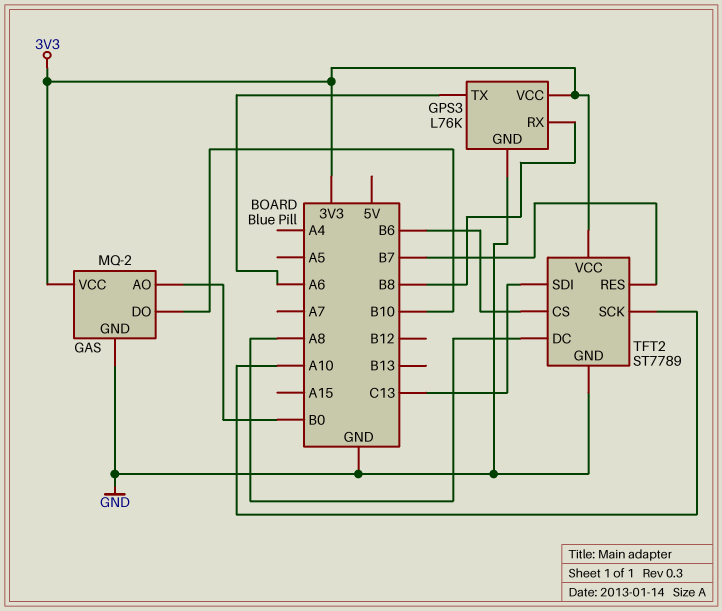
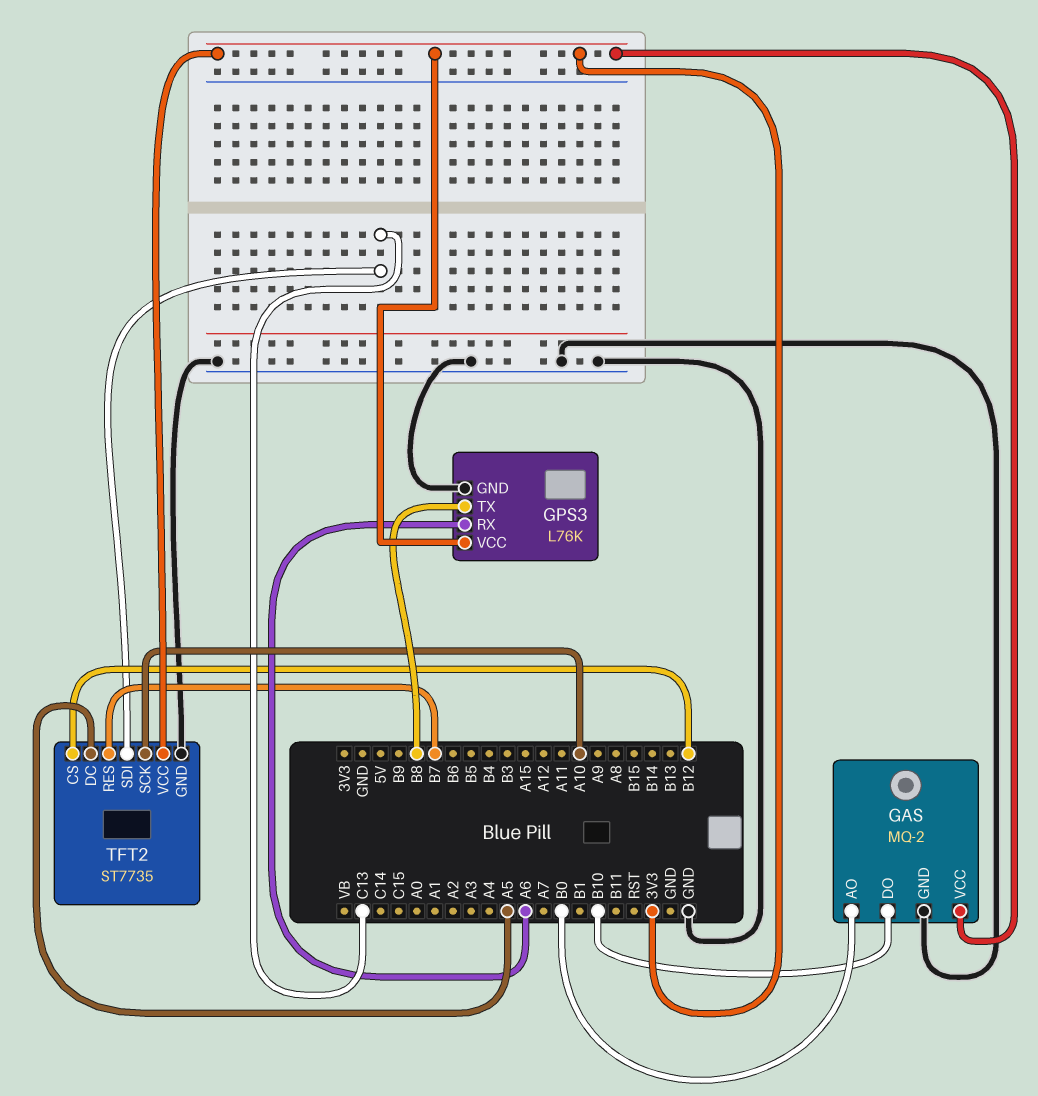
GPS3 pin RX: B8 -> A6
GPS3 pin TX: A6 -> B8
TFT2: ST7789 -> ST7735
TFT2 pin CS: B6 -> B12
TFT2 pin DC: A8 -> A5

